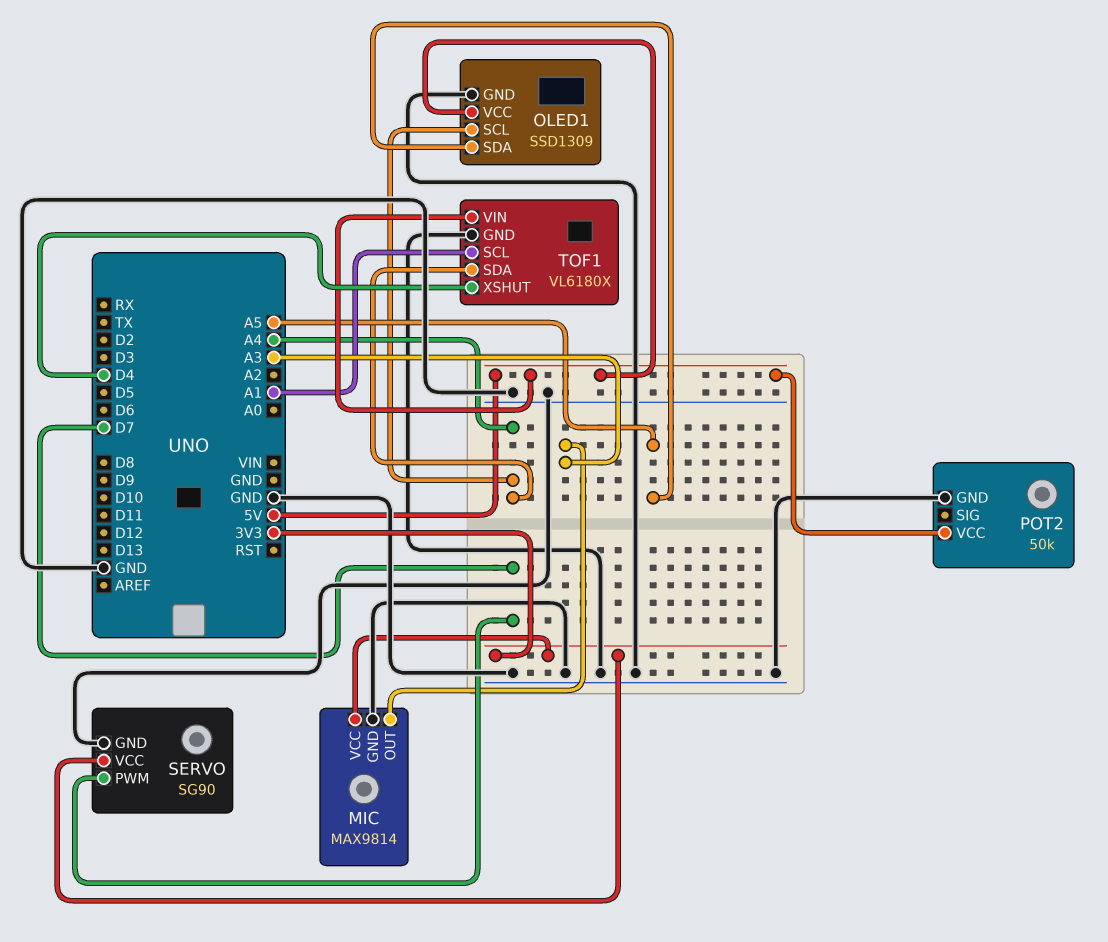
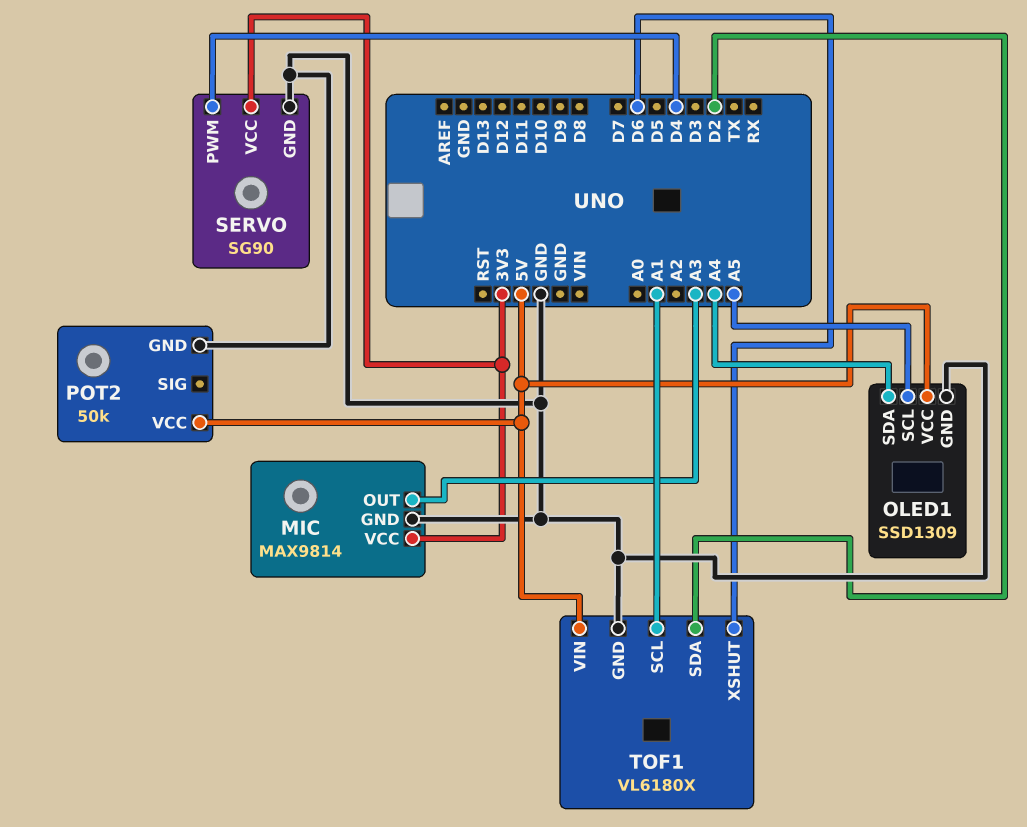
OLED1 pin SCL: A4 -> A5
OLED1 pin SDA: A5 -> A4
SERVO pin PWM: D7 -> D4
TOF1 pin SDA: A4 -> D2
TOF1 pin XSHUT: D4 -> D6

